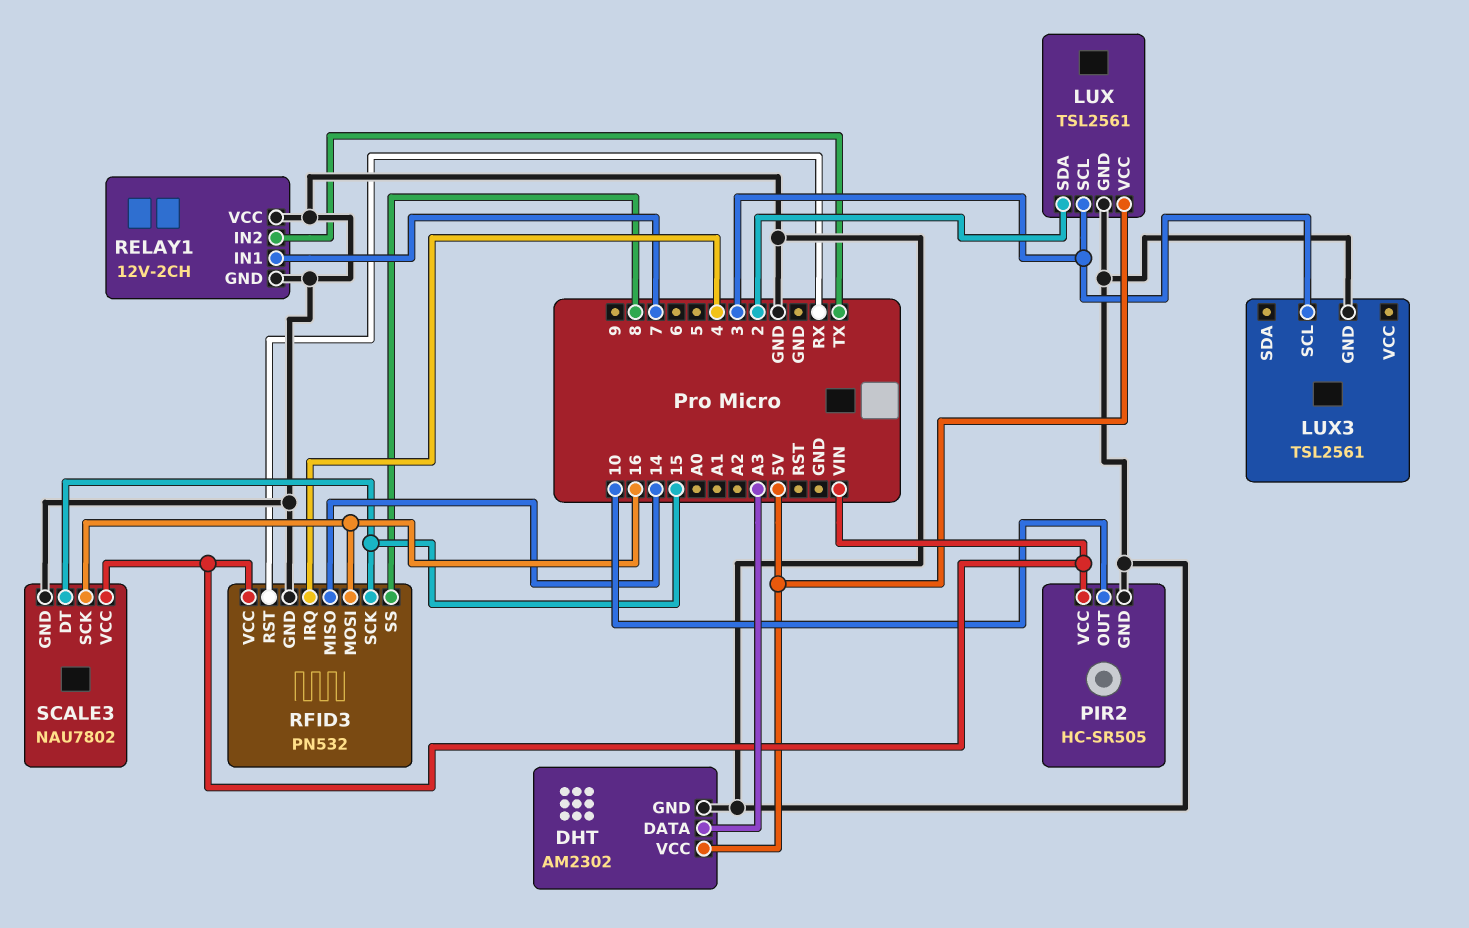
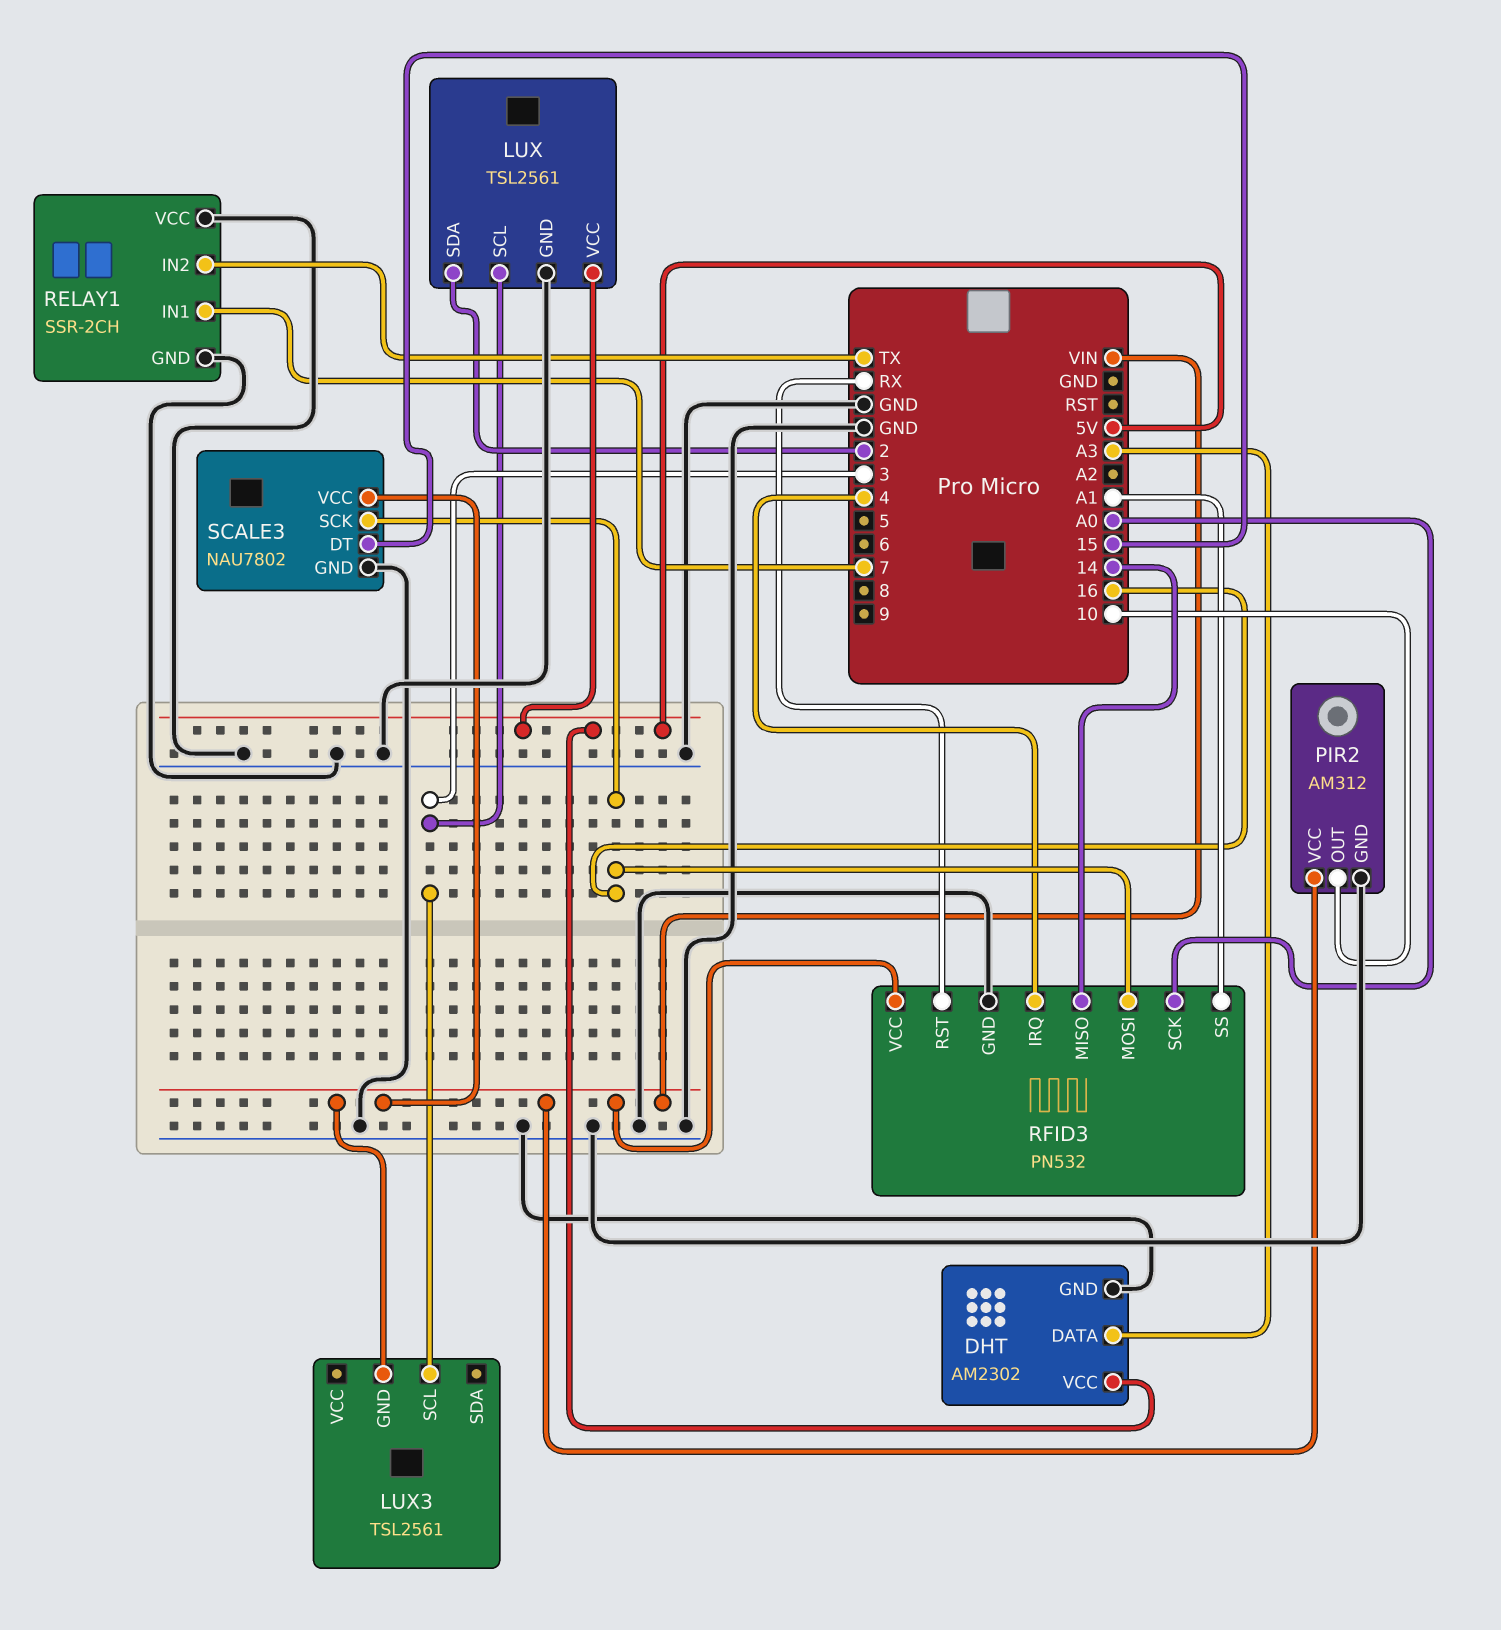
LUX3 pin GND: GND -> VIN
PIR2: HC-SR505 -> AM312
RELAY1: 12V-2CH -> SSR-2CH
RFID3 pin SCK: 15 -> A0
RFID3 pin SS: 8 -> A1

